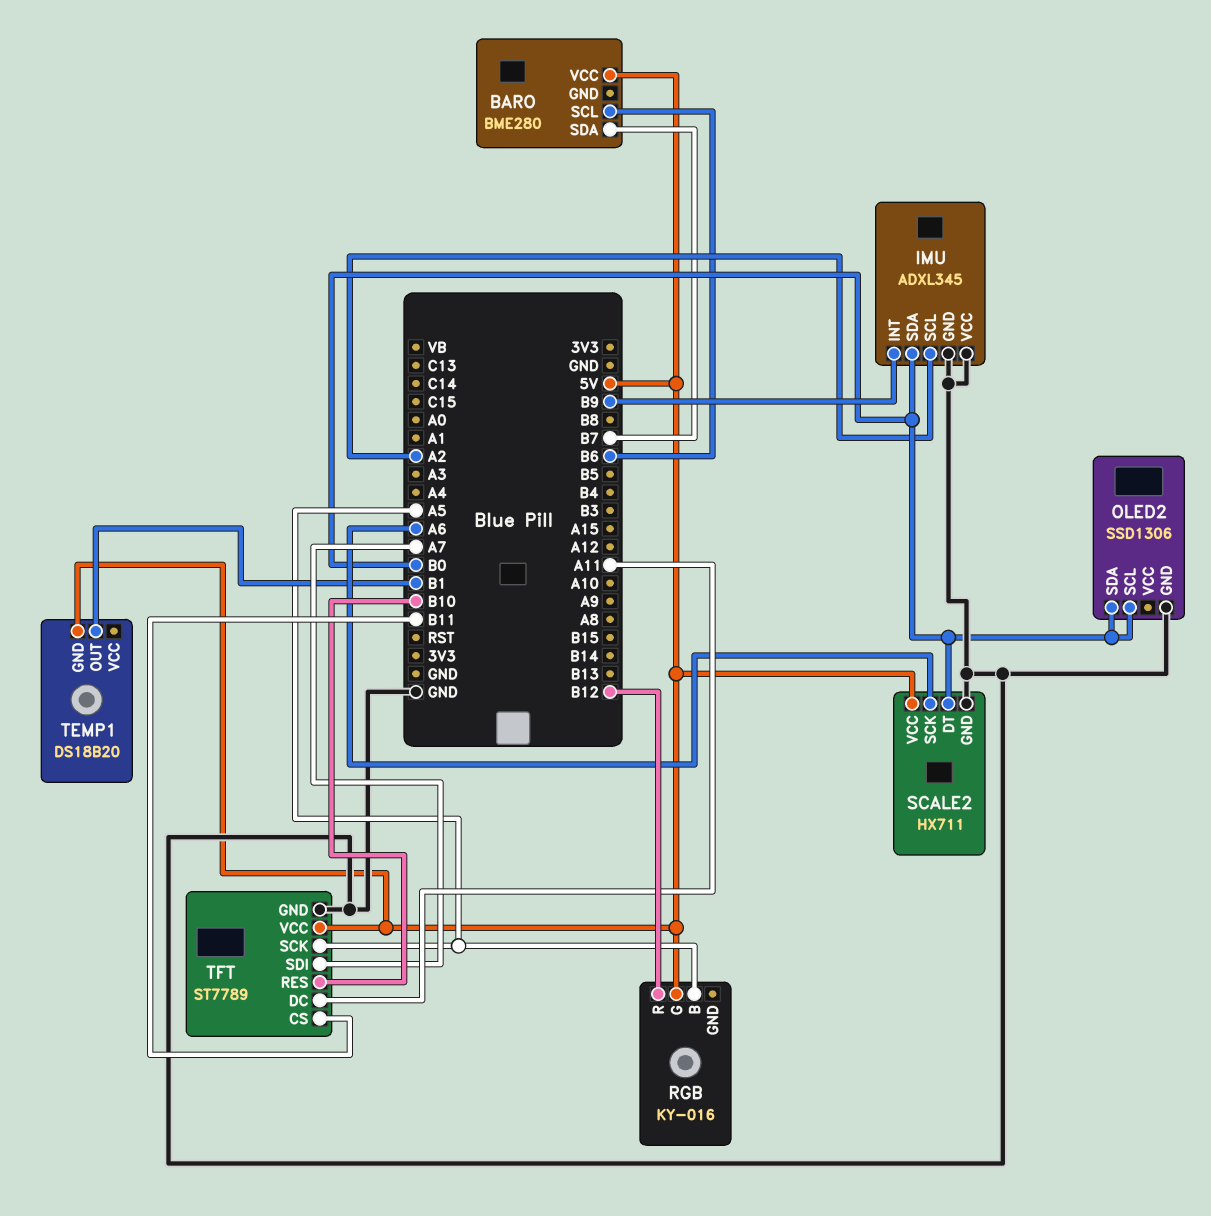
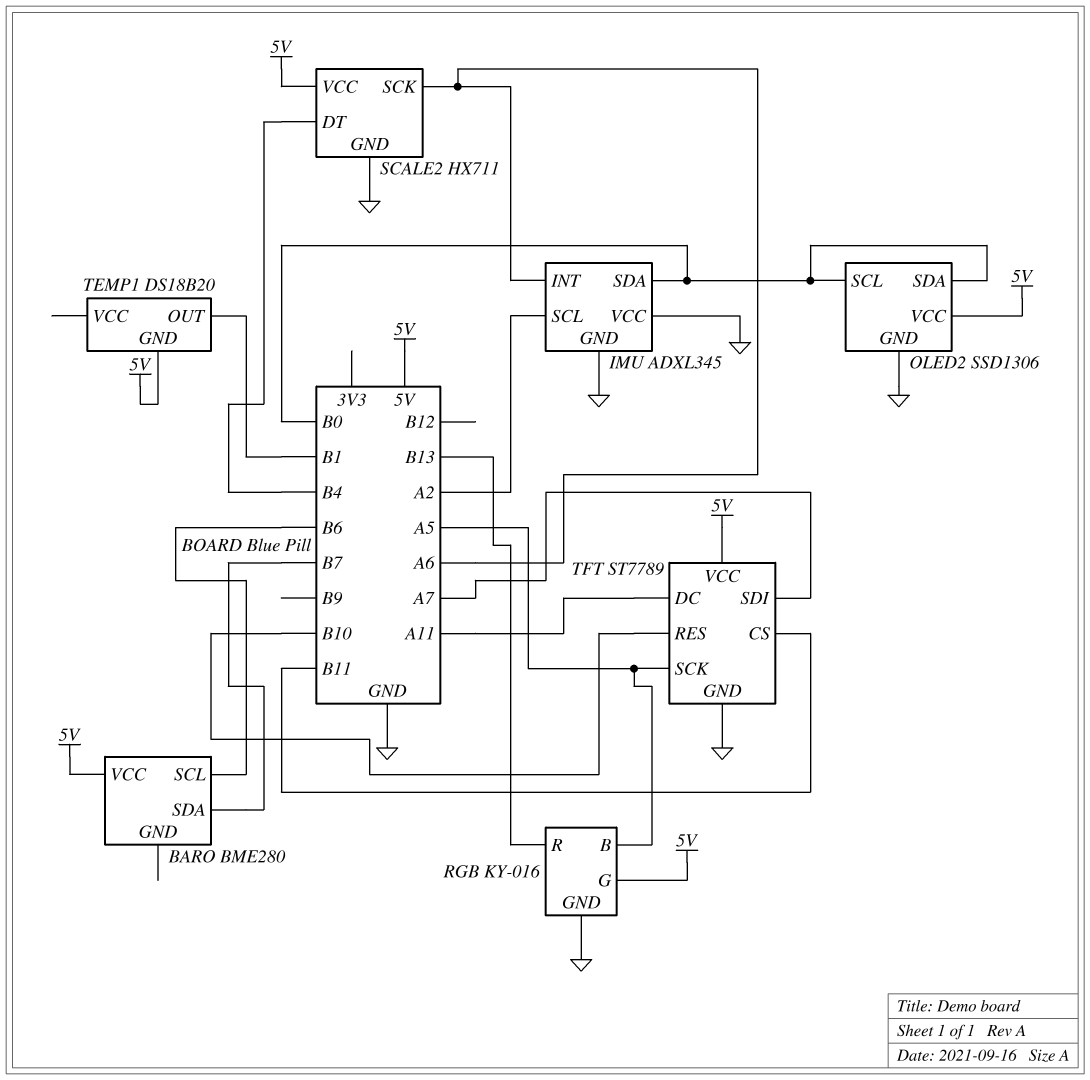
IMU pin INT: B9 -> A6
OLED2 pin VCC: none -> 5V
RGB pin GND: none -> GND
RGB pin R: B12 -> B13
SCALE2 pin DT: B0 -> B4

